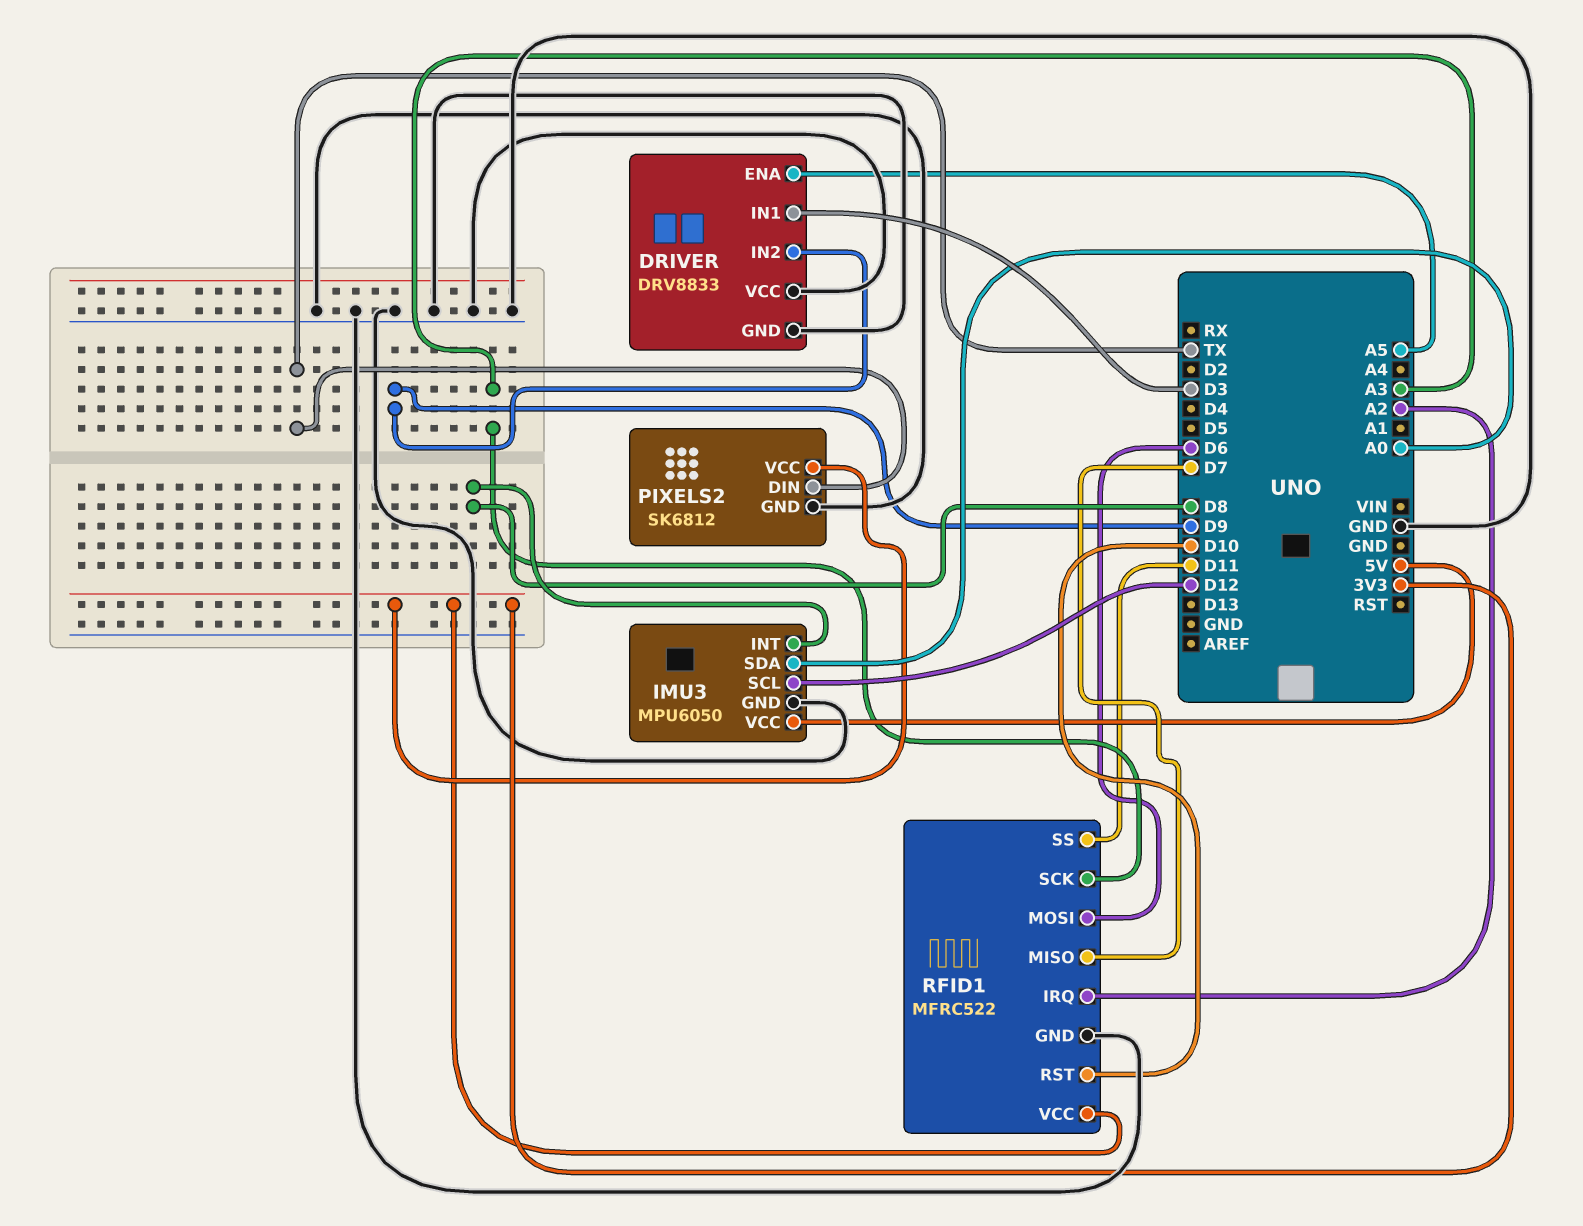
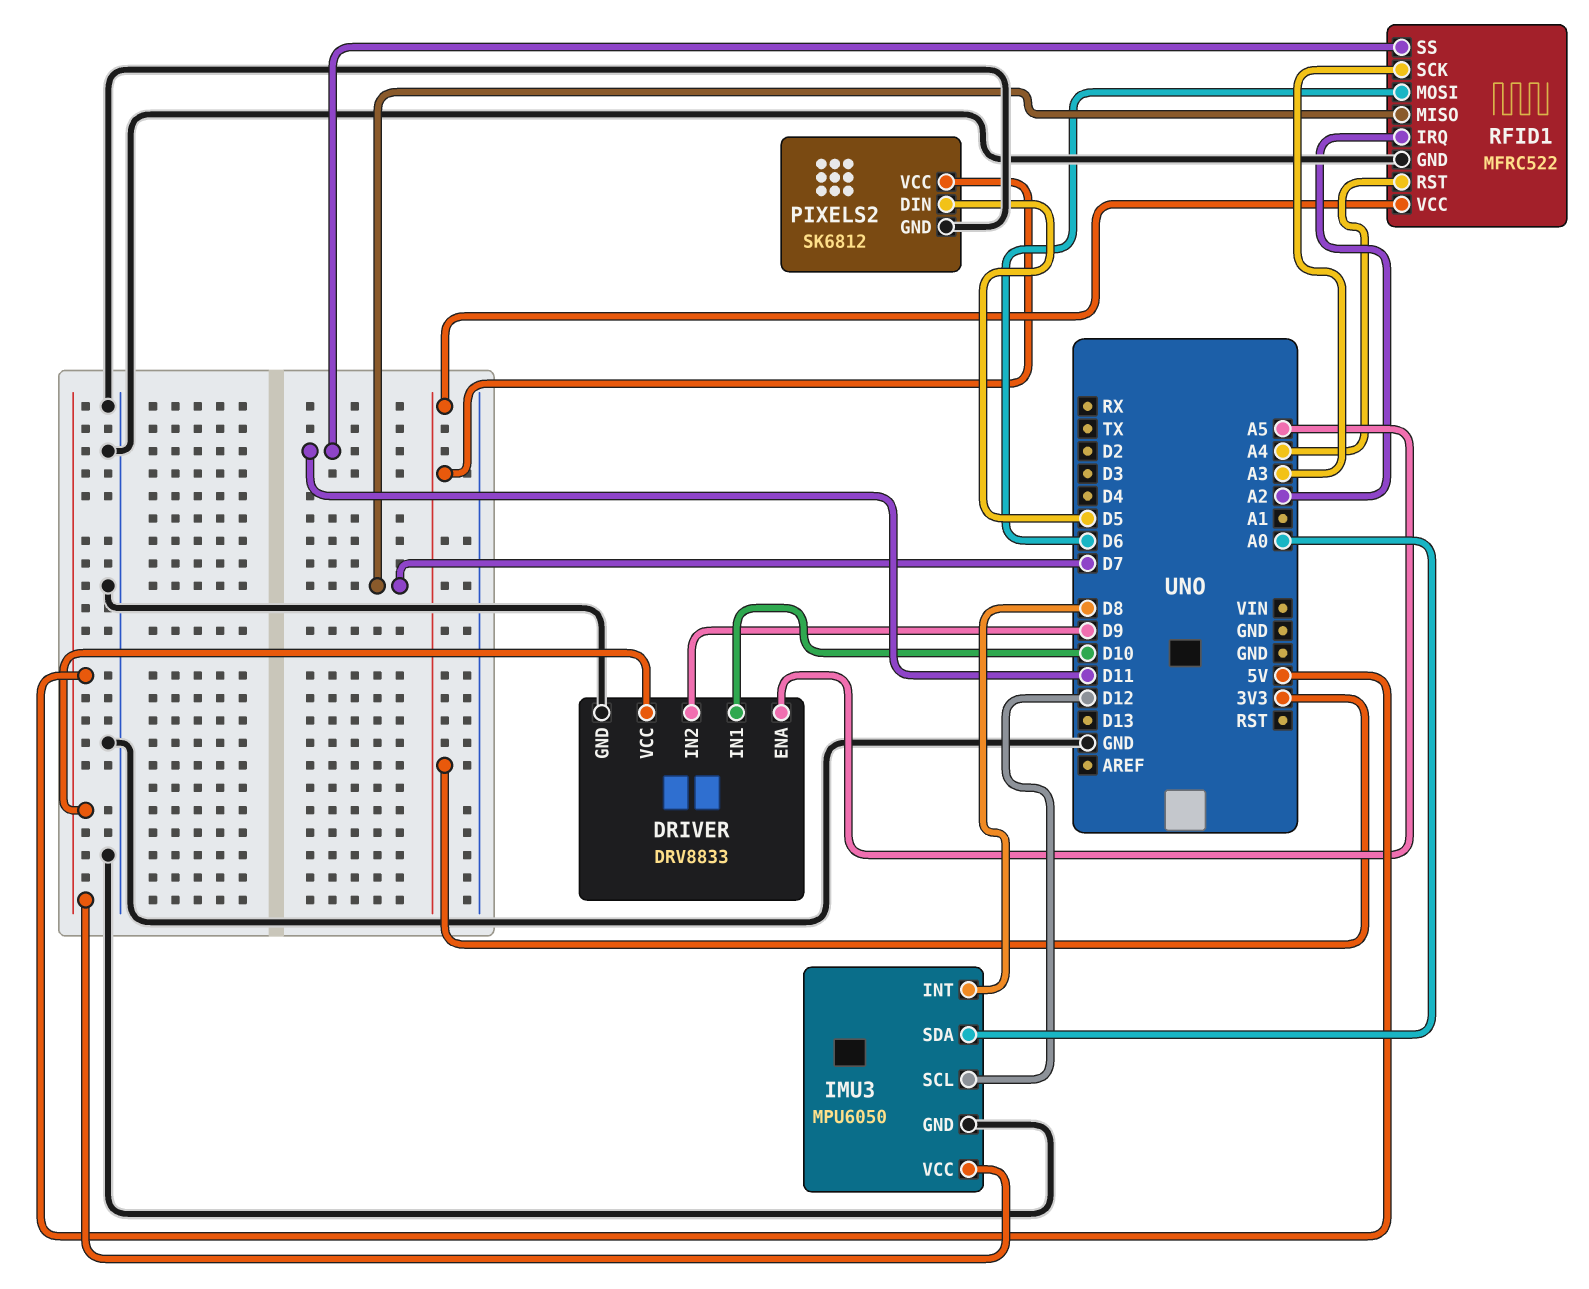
DRIVER pin IN1: D3 -> D10
DRIVER pin VCC: GND -> 5V
PIXELS2 pin DIN: TX -> D5
RFID1 pin RST: D10 -> A4

